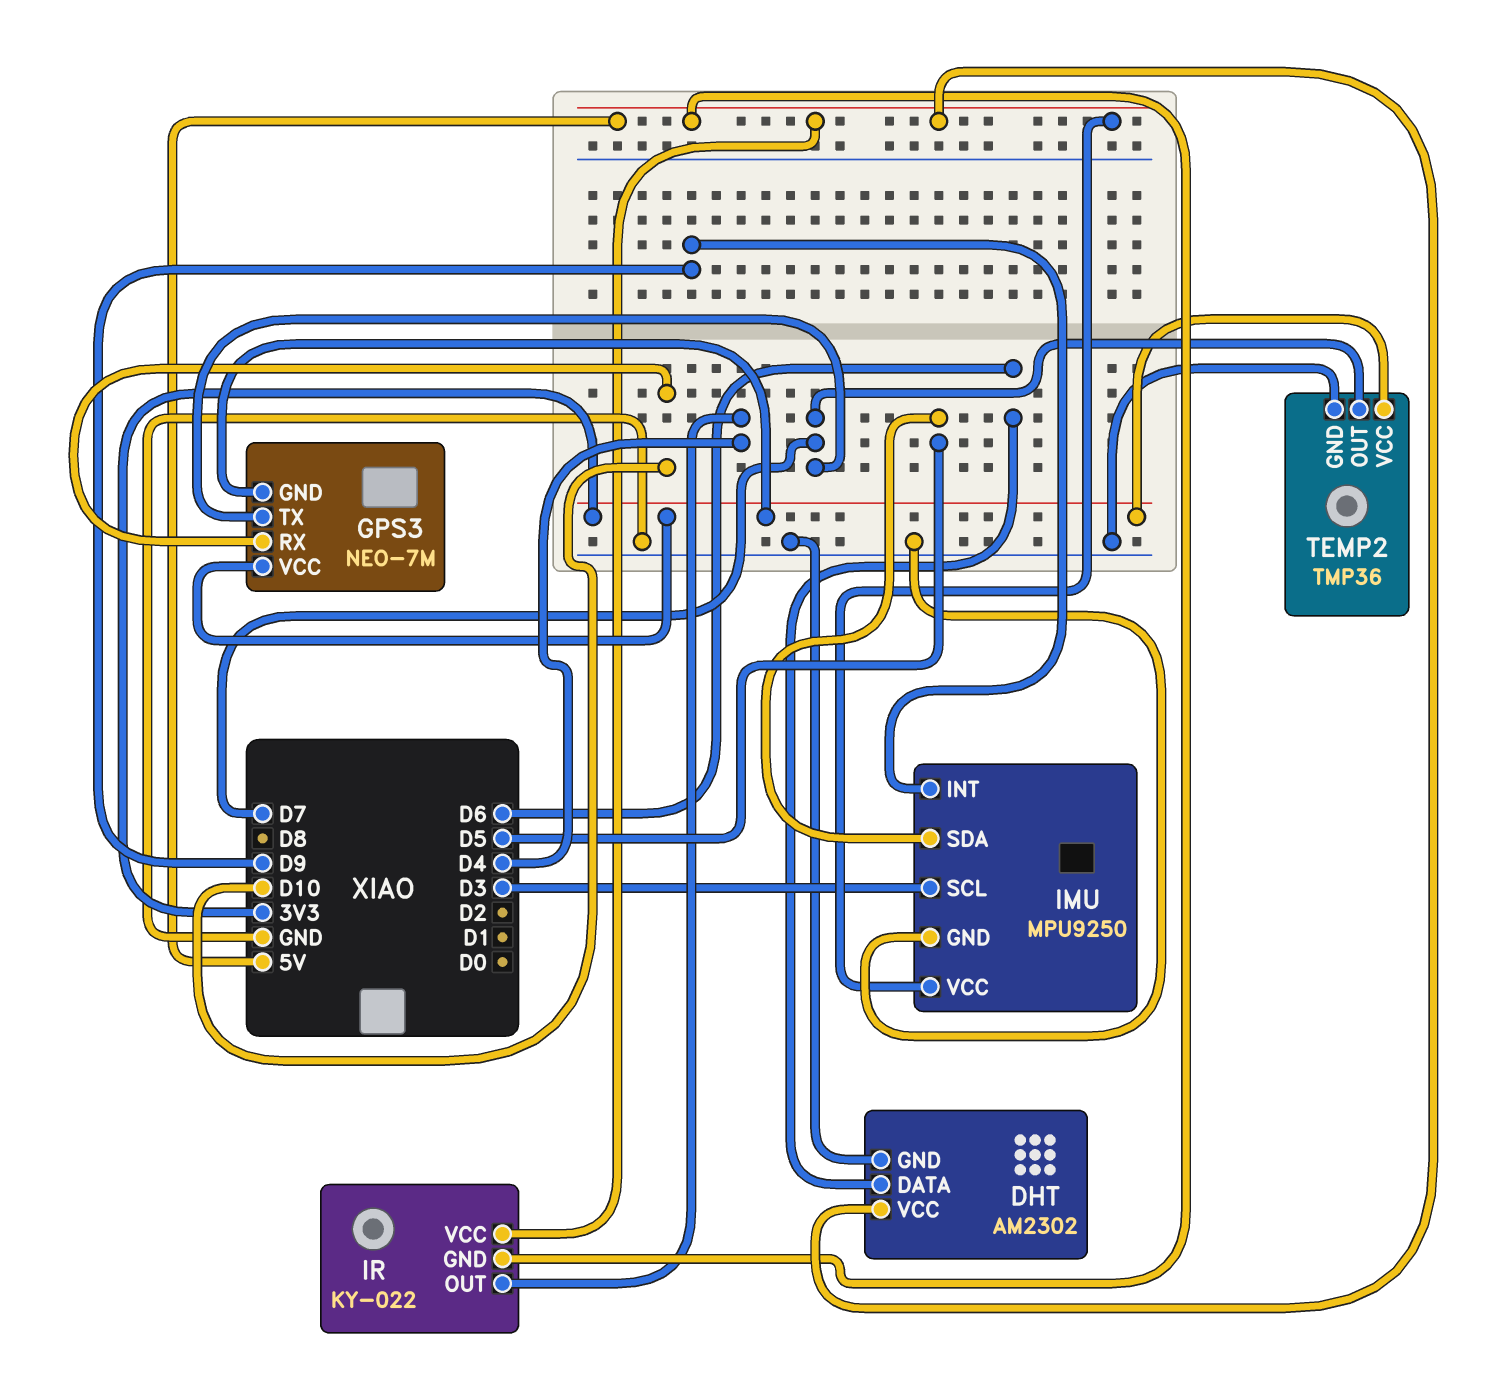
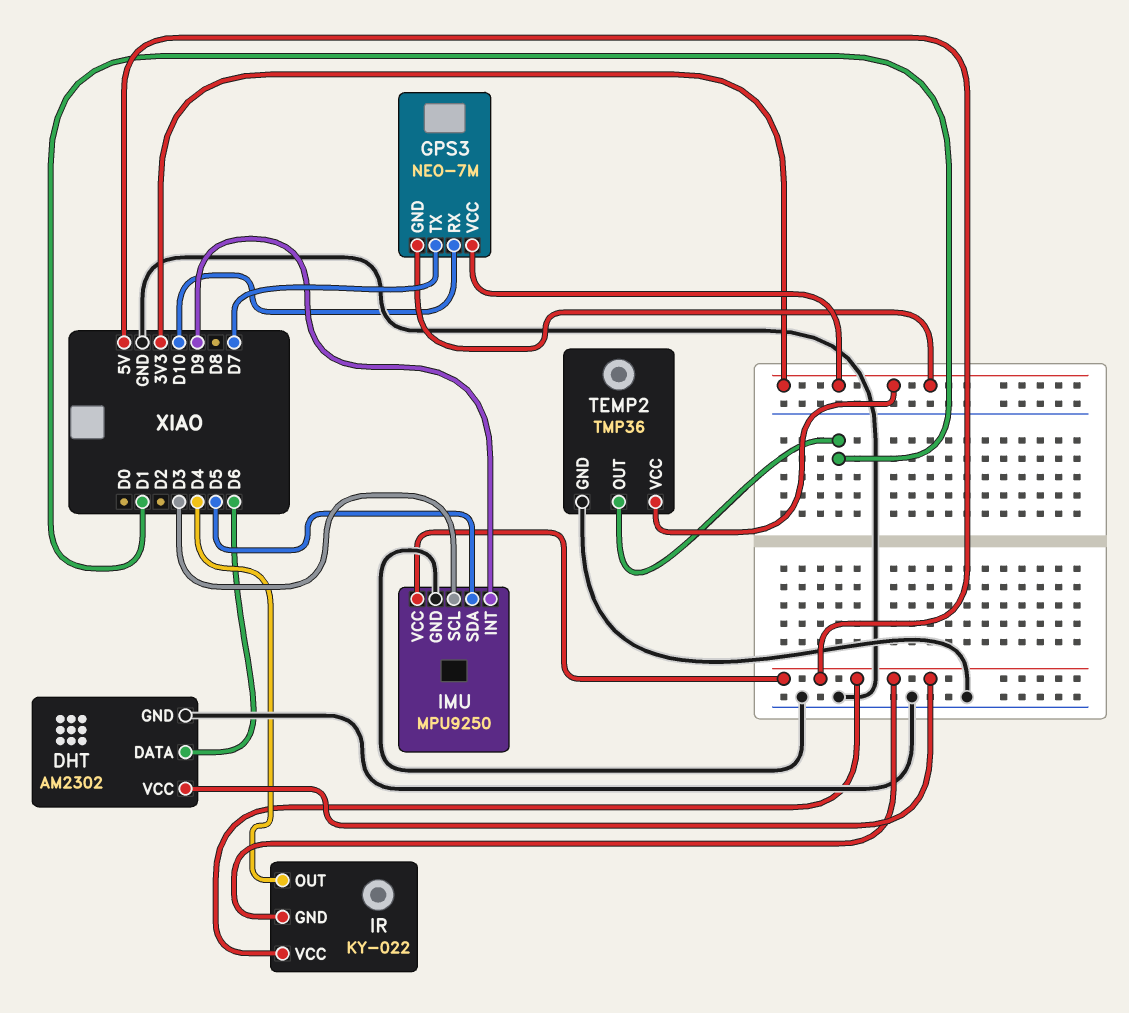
TEMP2 pin OUT: D7 -> D1

